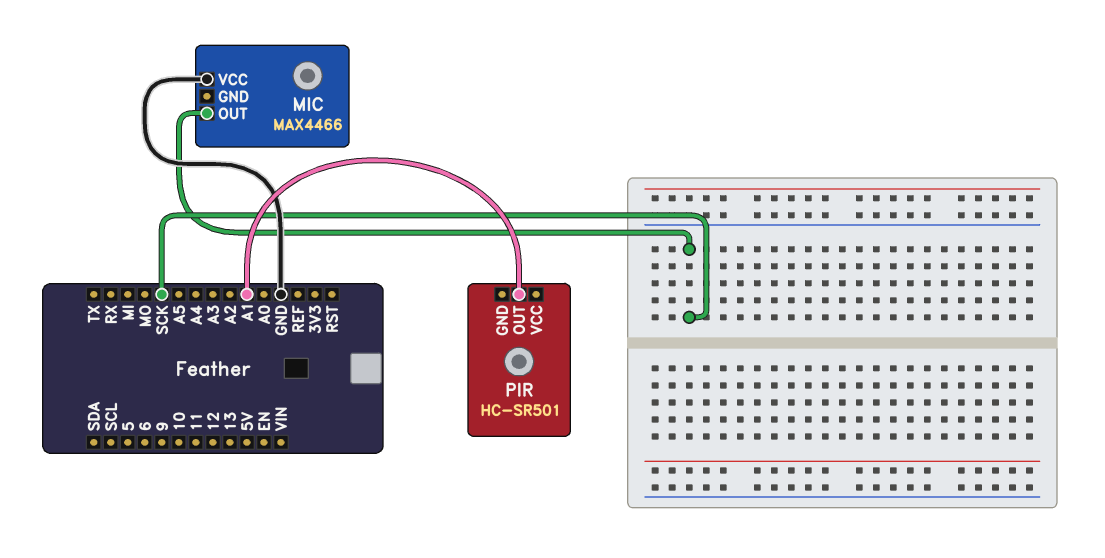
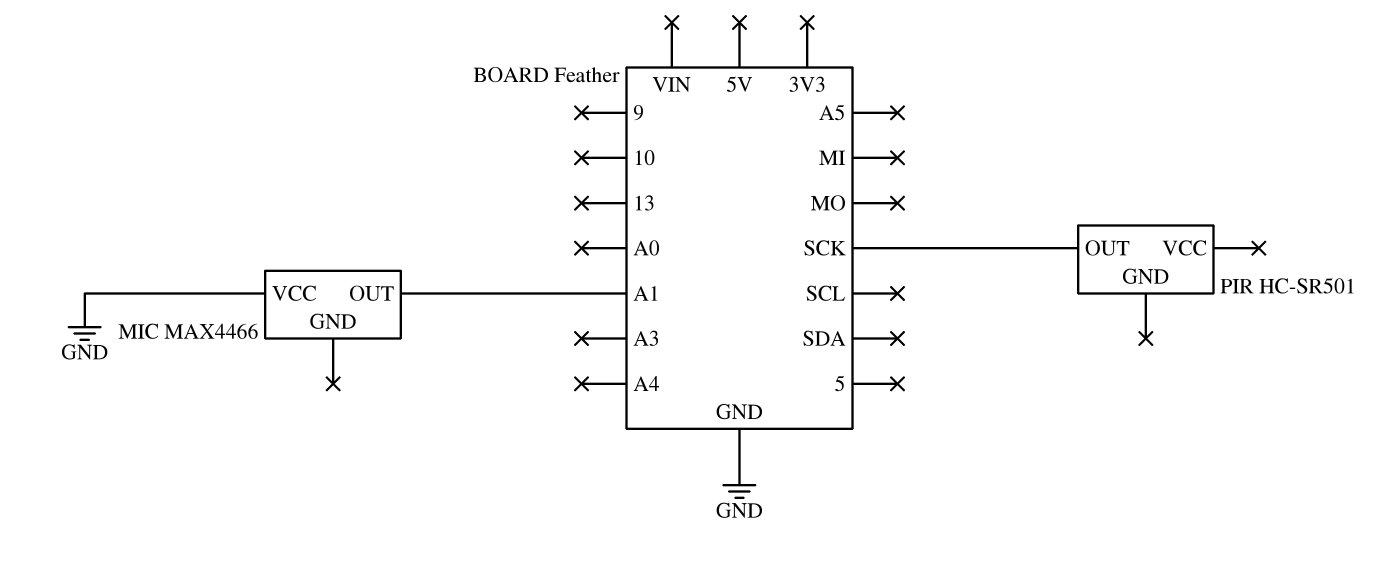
MIC pin OUT: SCK -> A1
PIR pin OUT: A1 -> SCK

